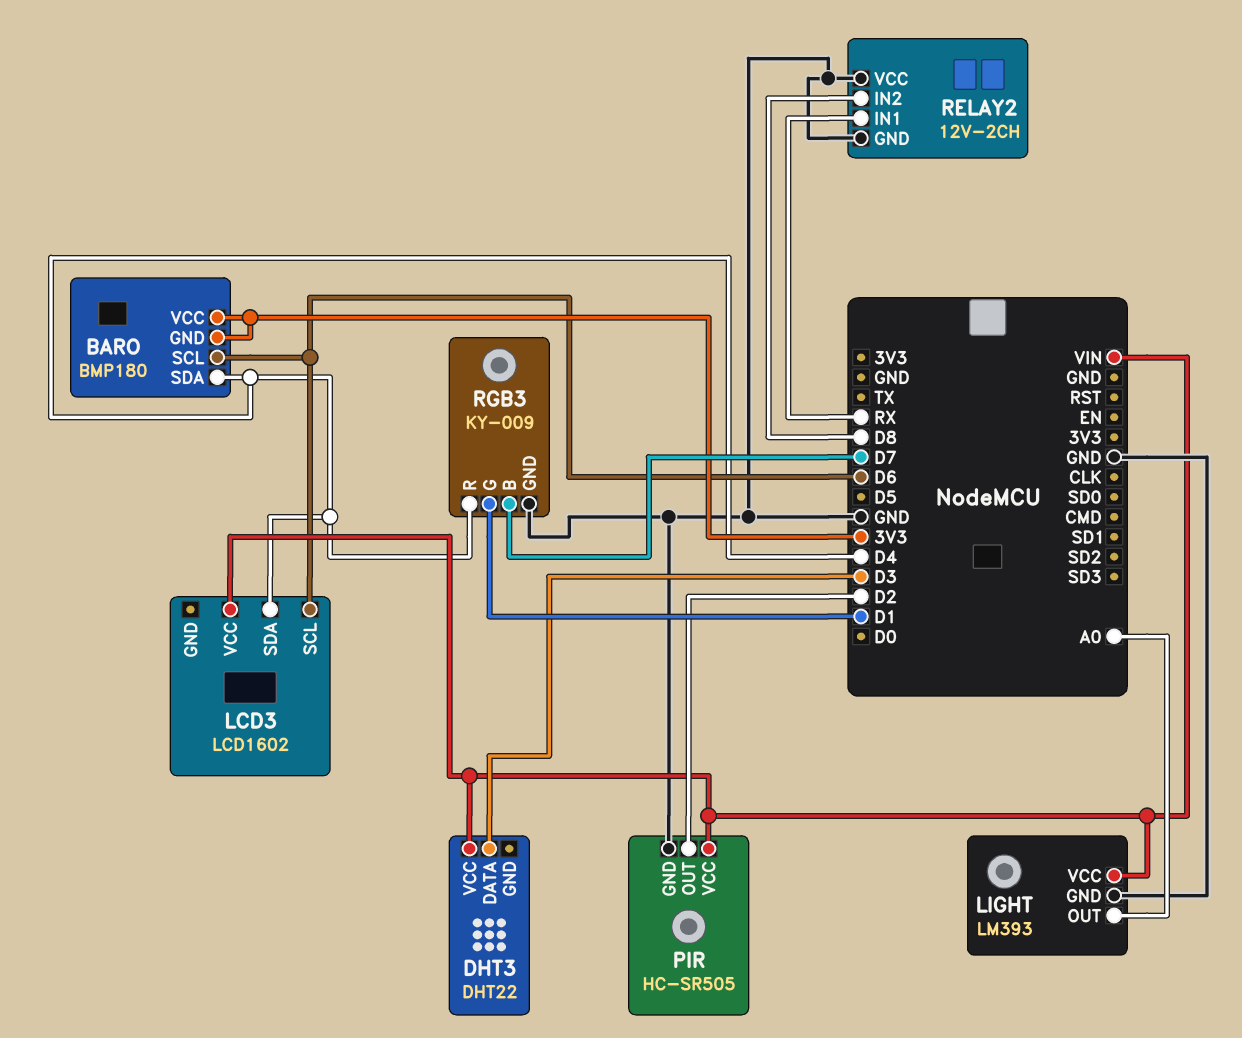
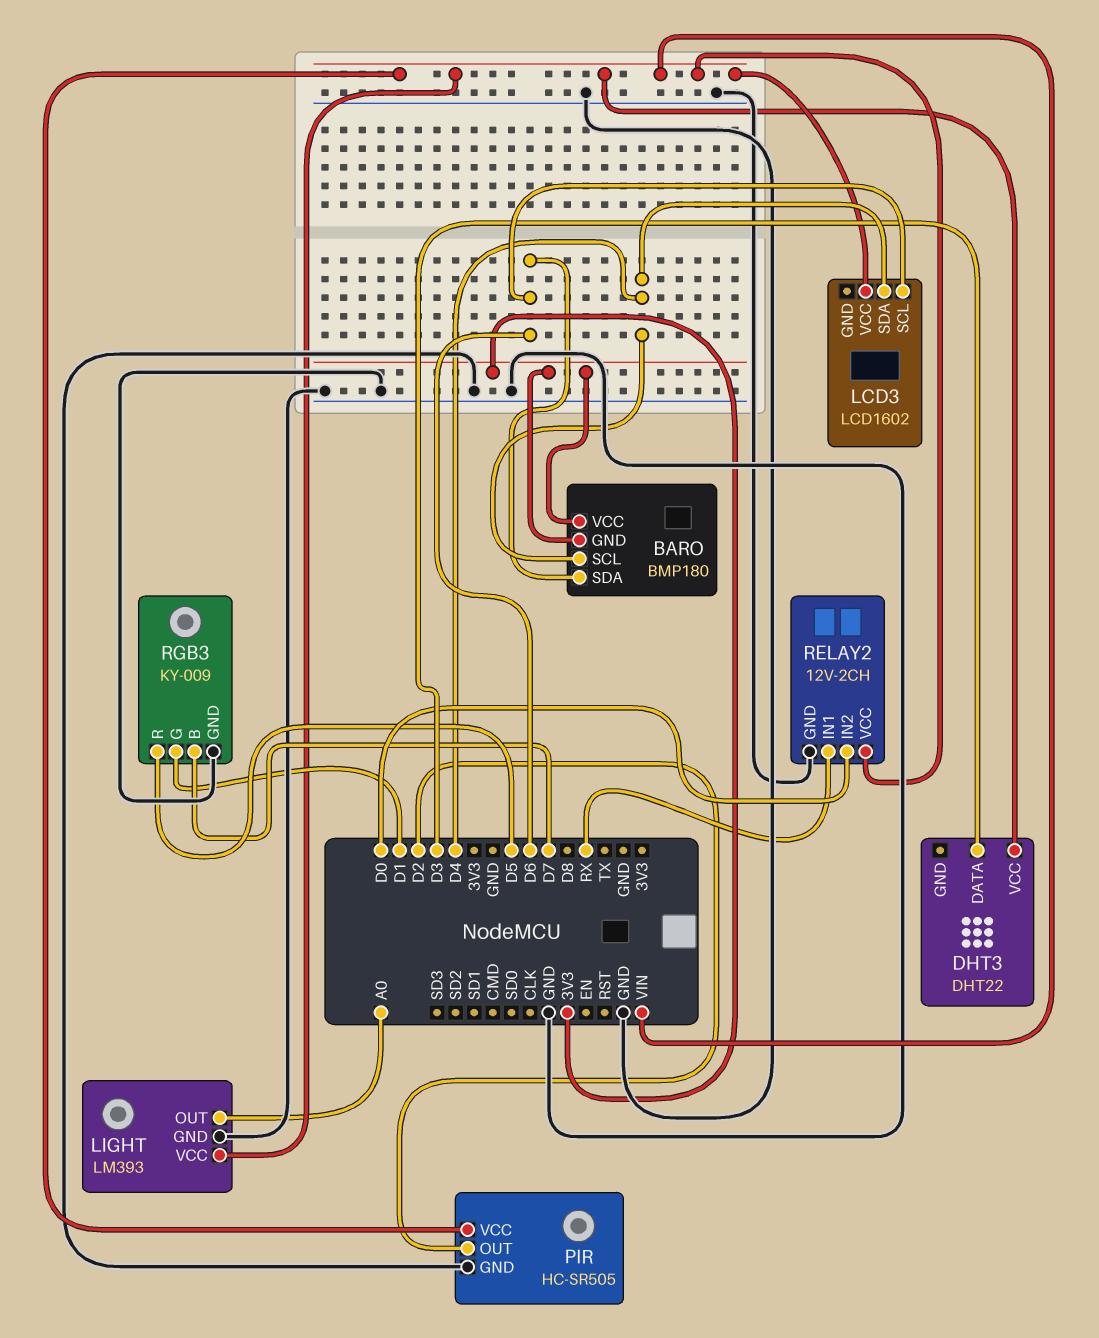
BARO pin SCL: D6 -> D4
BARO pin SDA: D4 -> D6
RELAY2 pin IN2: D8 -> D0
RELAY2 pin VCC: GND -> VIN
RGB3 pin R: D4 -> D5

